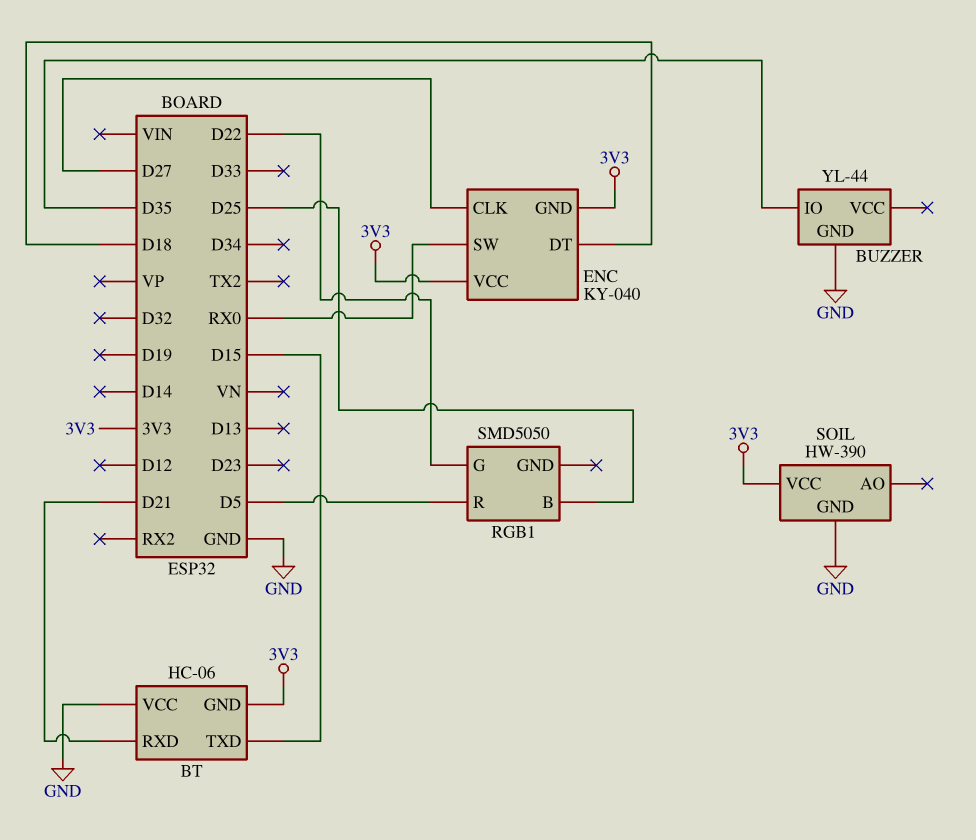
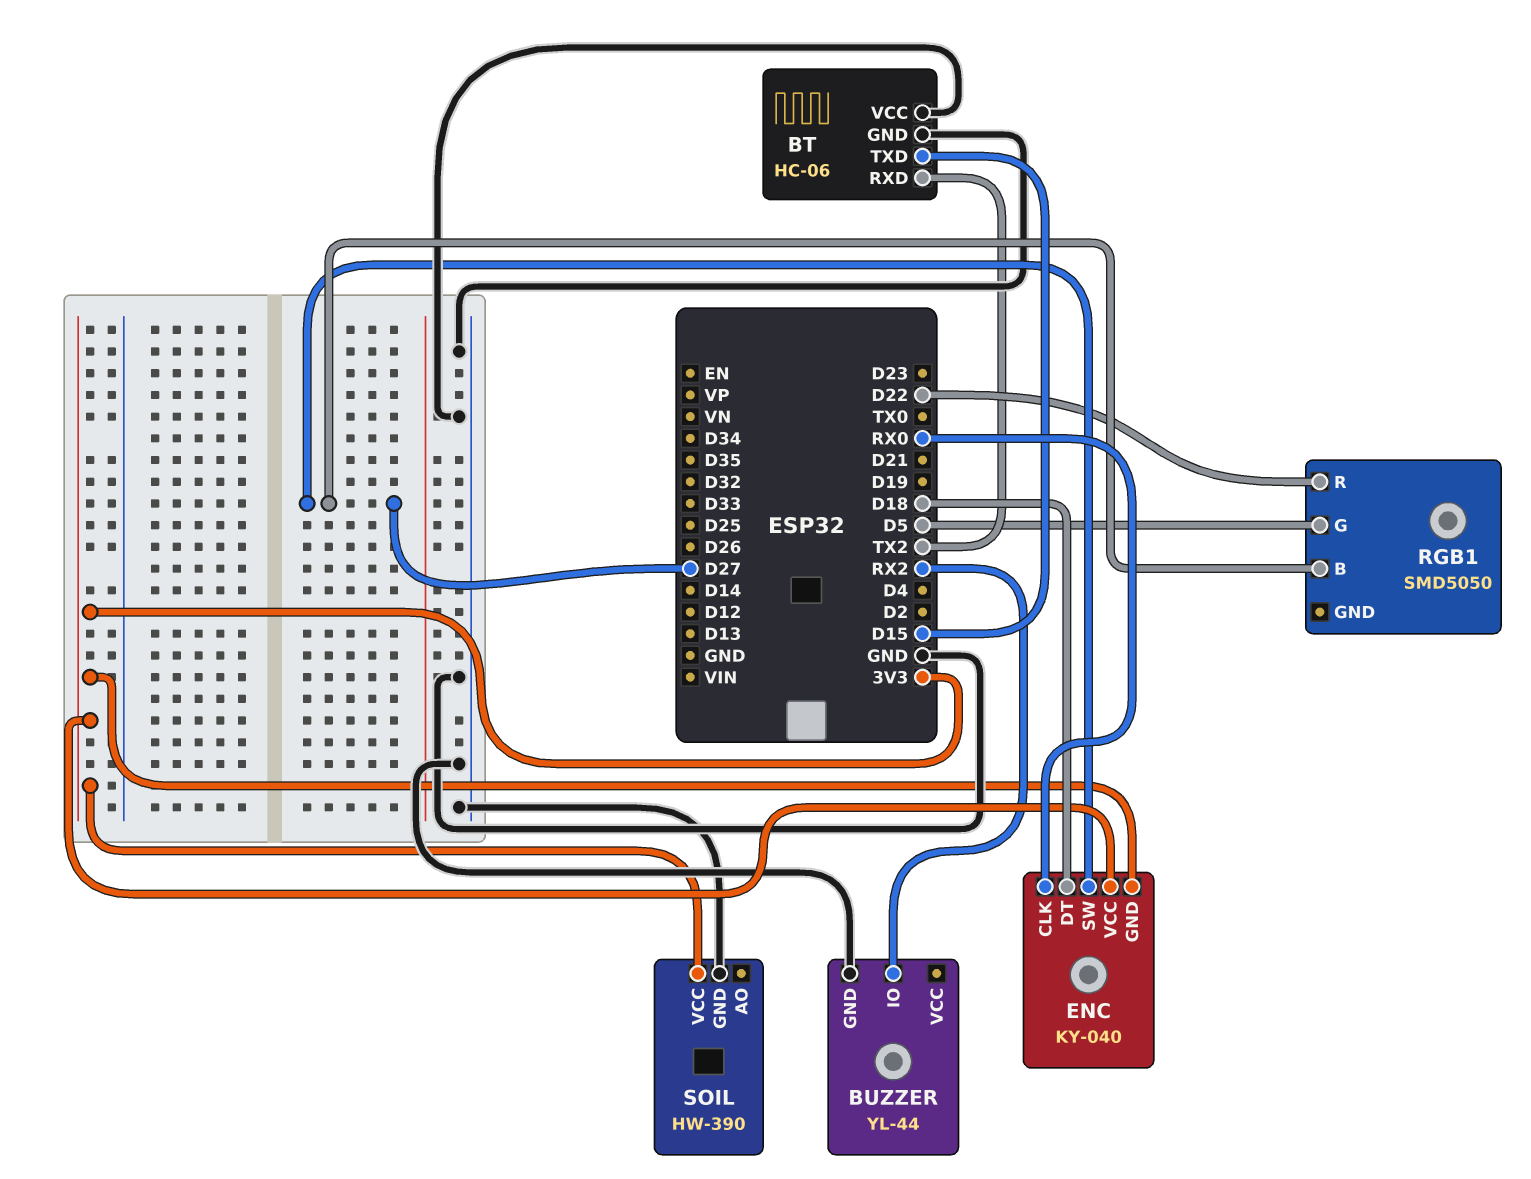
BT pin GND: 3V3 -> GND
BT pin RXD: D21 -> TX2
BUZZER pin IO: D35 -> RX2
ENC pin CLK: D27 -> RX0
ENC pin SW: RX0 -> D27
RGB1 pin B: D25 -> D27
RGB1 pin G: D22 -> D5
RGB1 pin R: D5 -> D22

